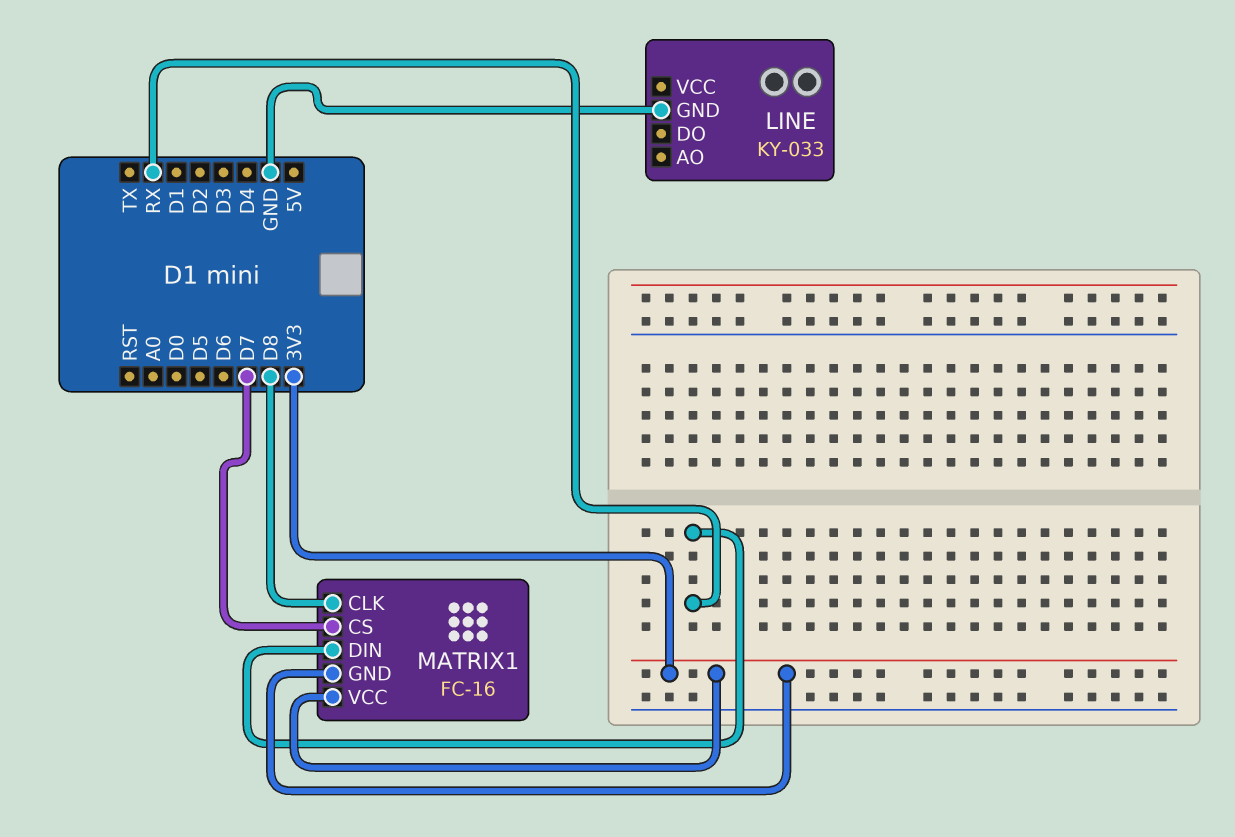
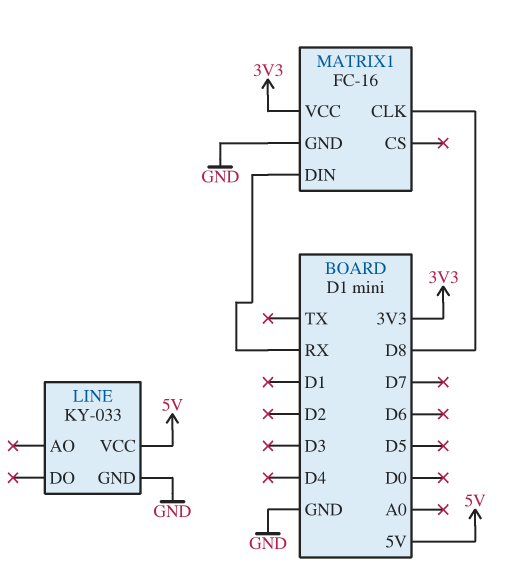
LINE pin VCC: none -> 5V
MATRIX1 pin CS: D7 -> none
MATRIX1 pin GND: 3V3 -> GND

